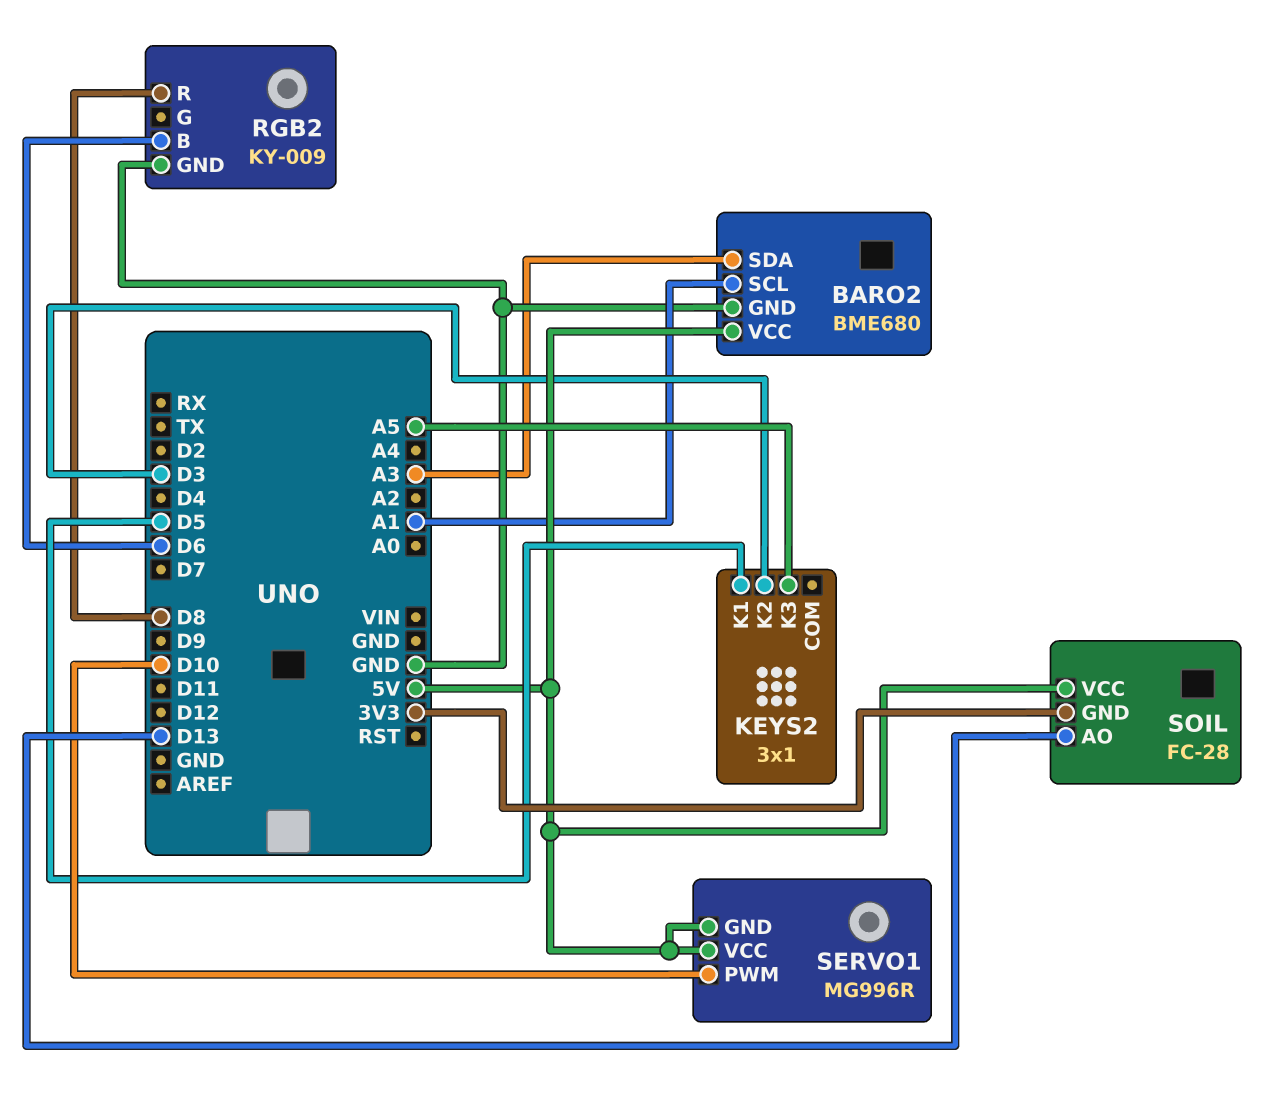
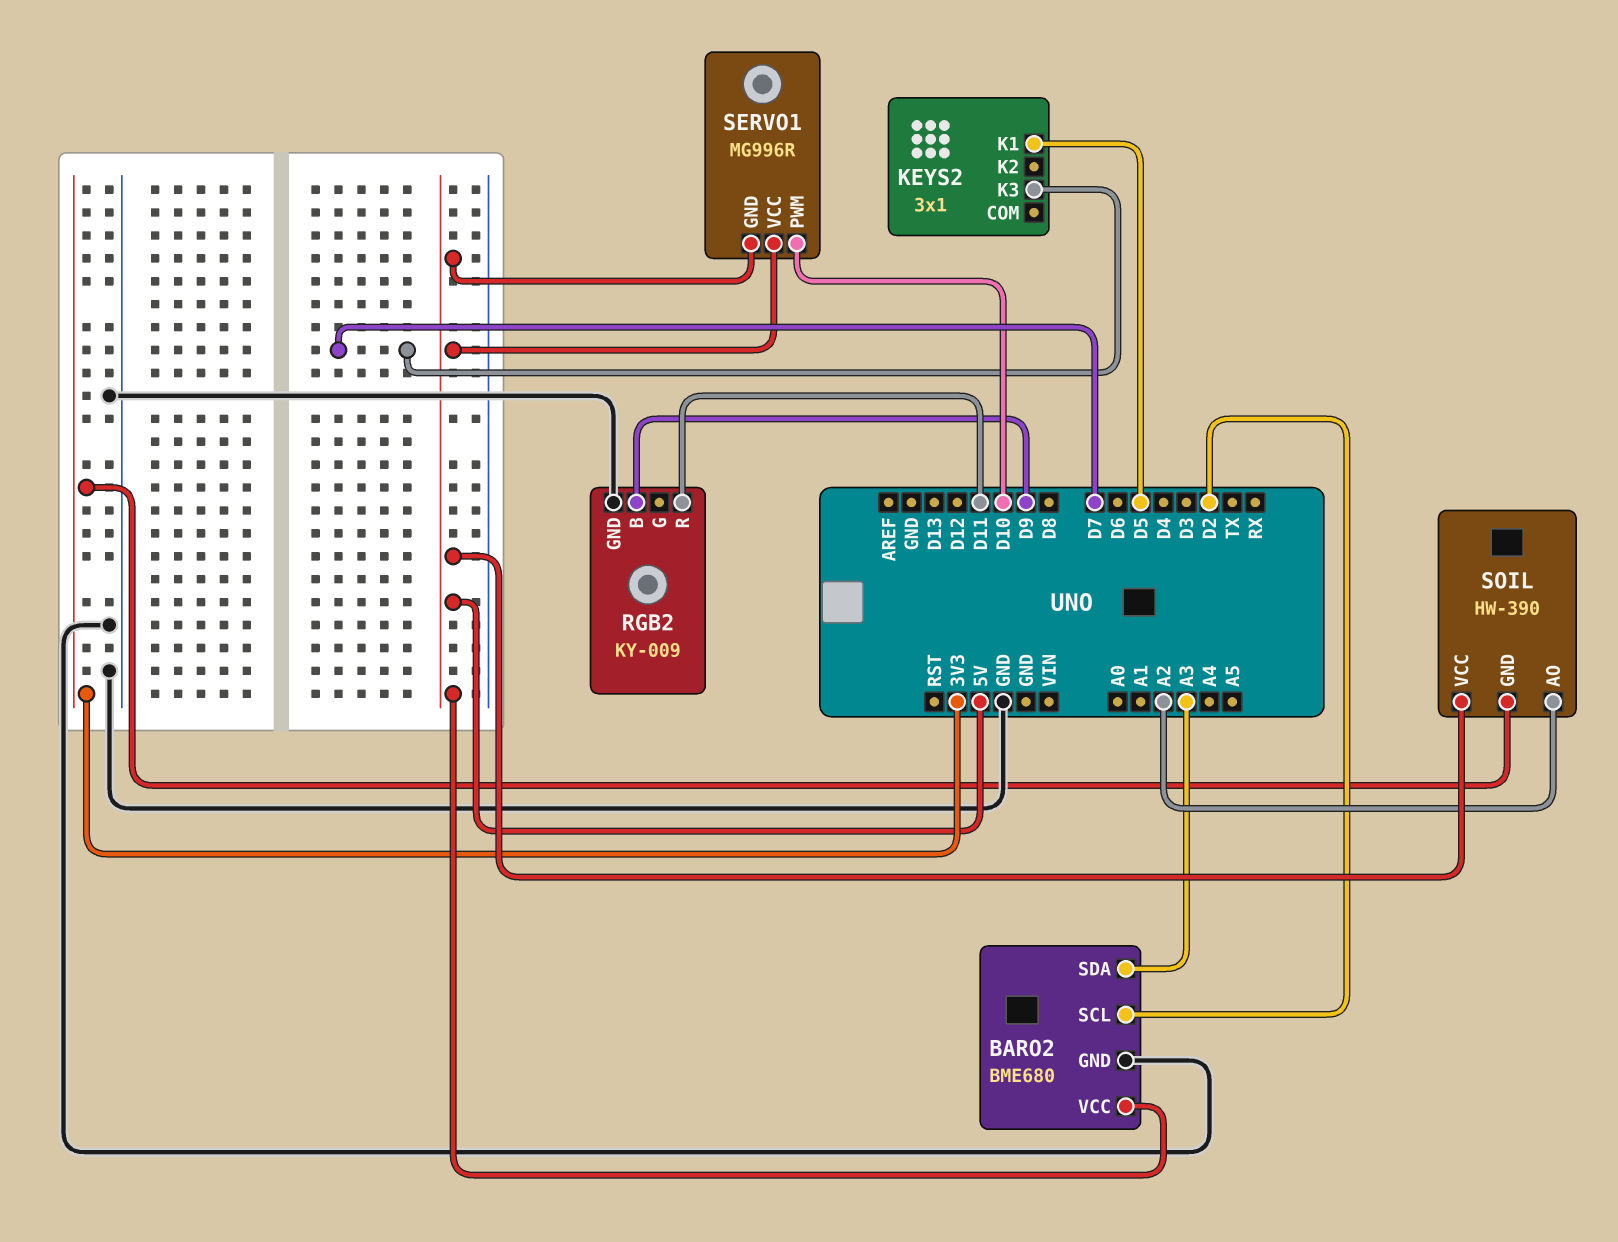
BARO2 pin SCL: A1 -> D2
KEYS2 pin K2: D3 -> none
KEYS2 pin K3: A5 -> D7
RGB2 pin B: D6 -> D9
RGB2 pin R: D8 -> D11
SOIL: FC-28 -> HW-390
SOIL pin AO: D13 -> A2

